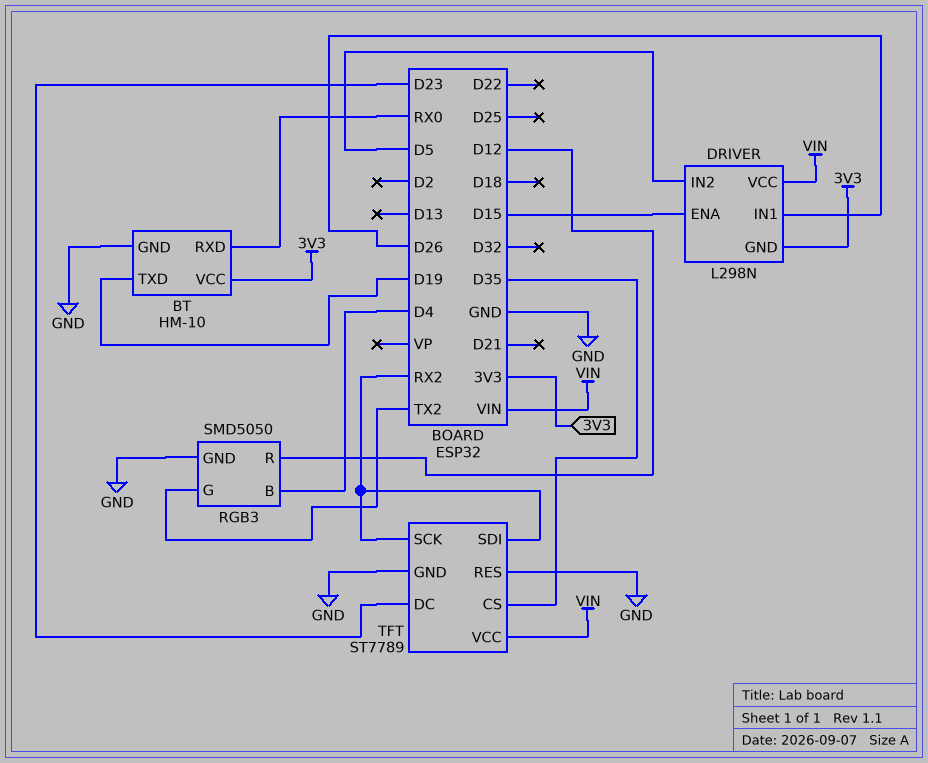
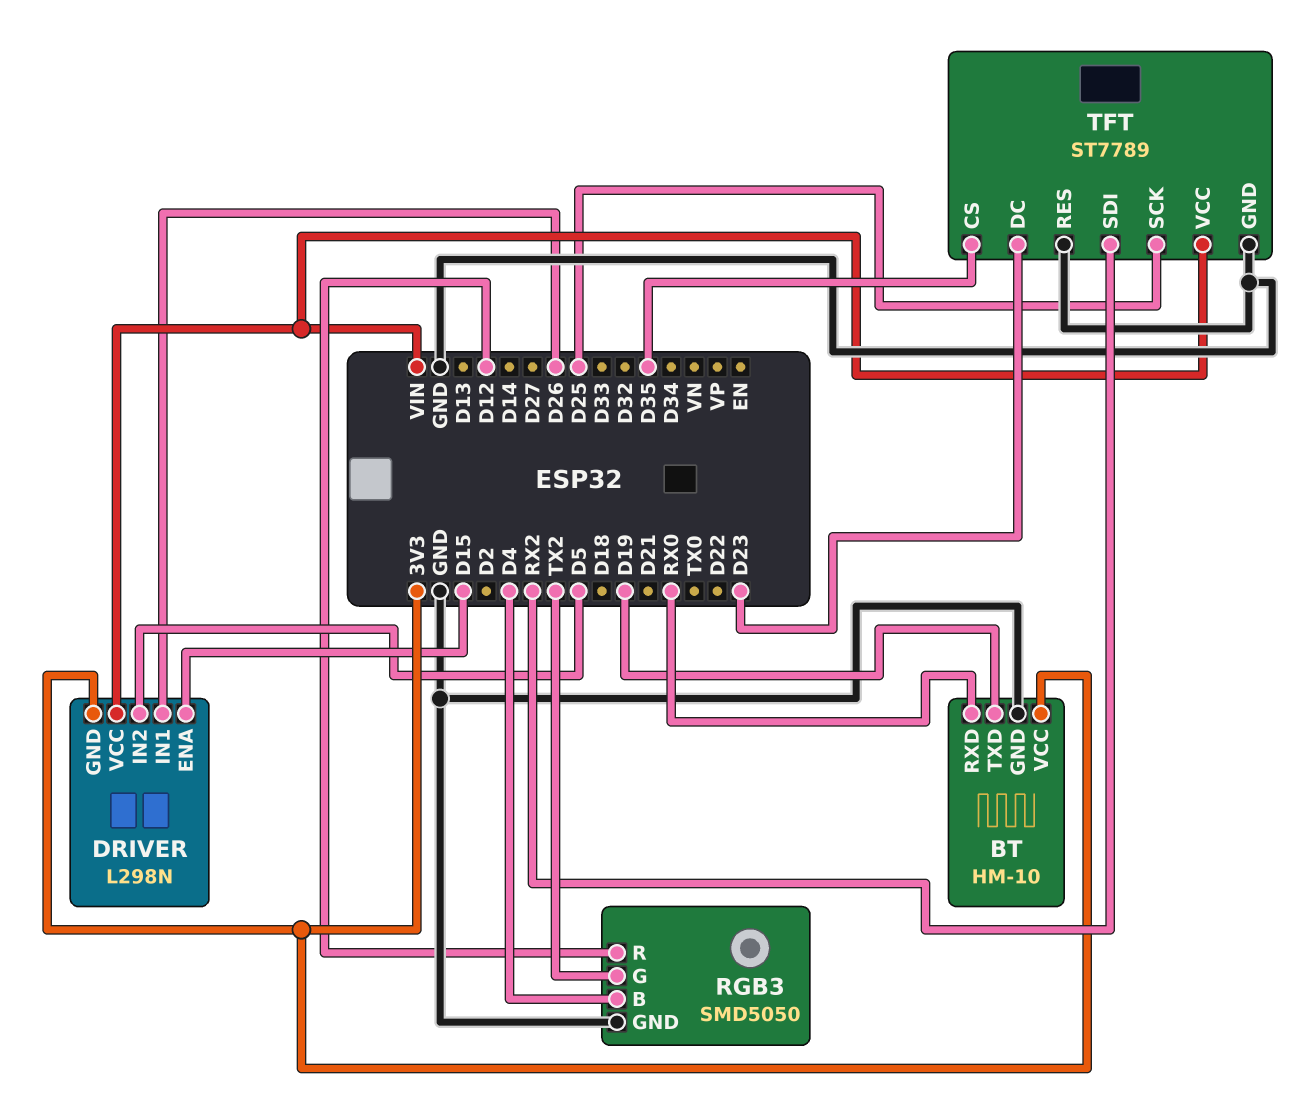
TFT pin SCK: RX2 -> D25

